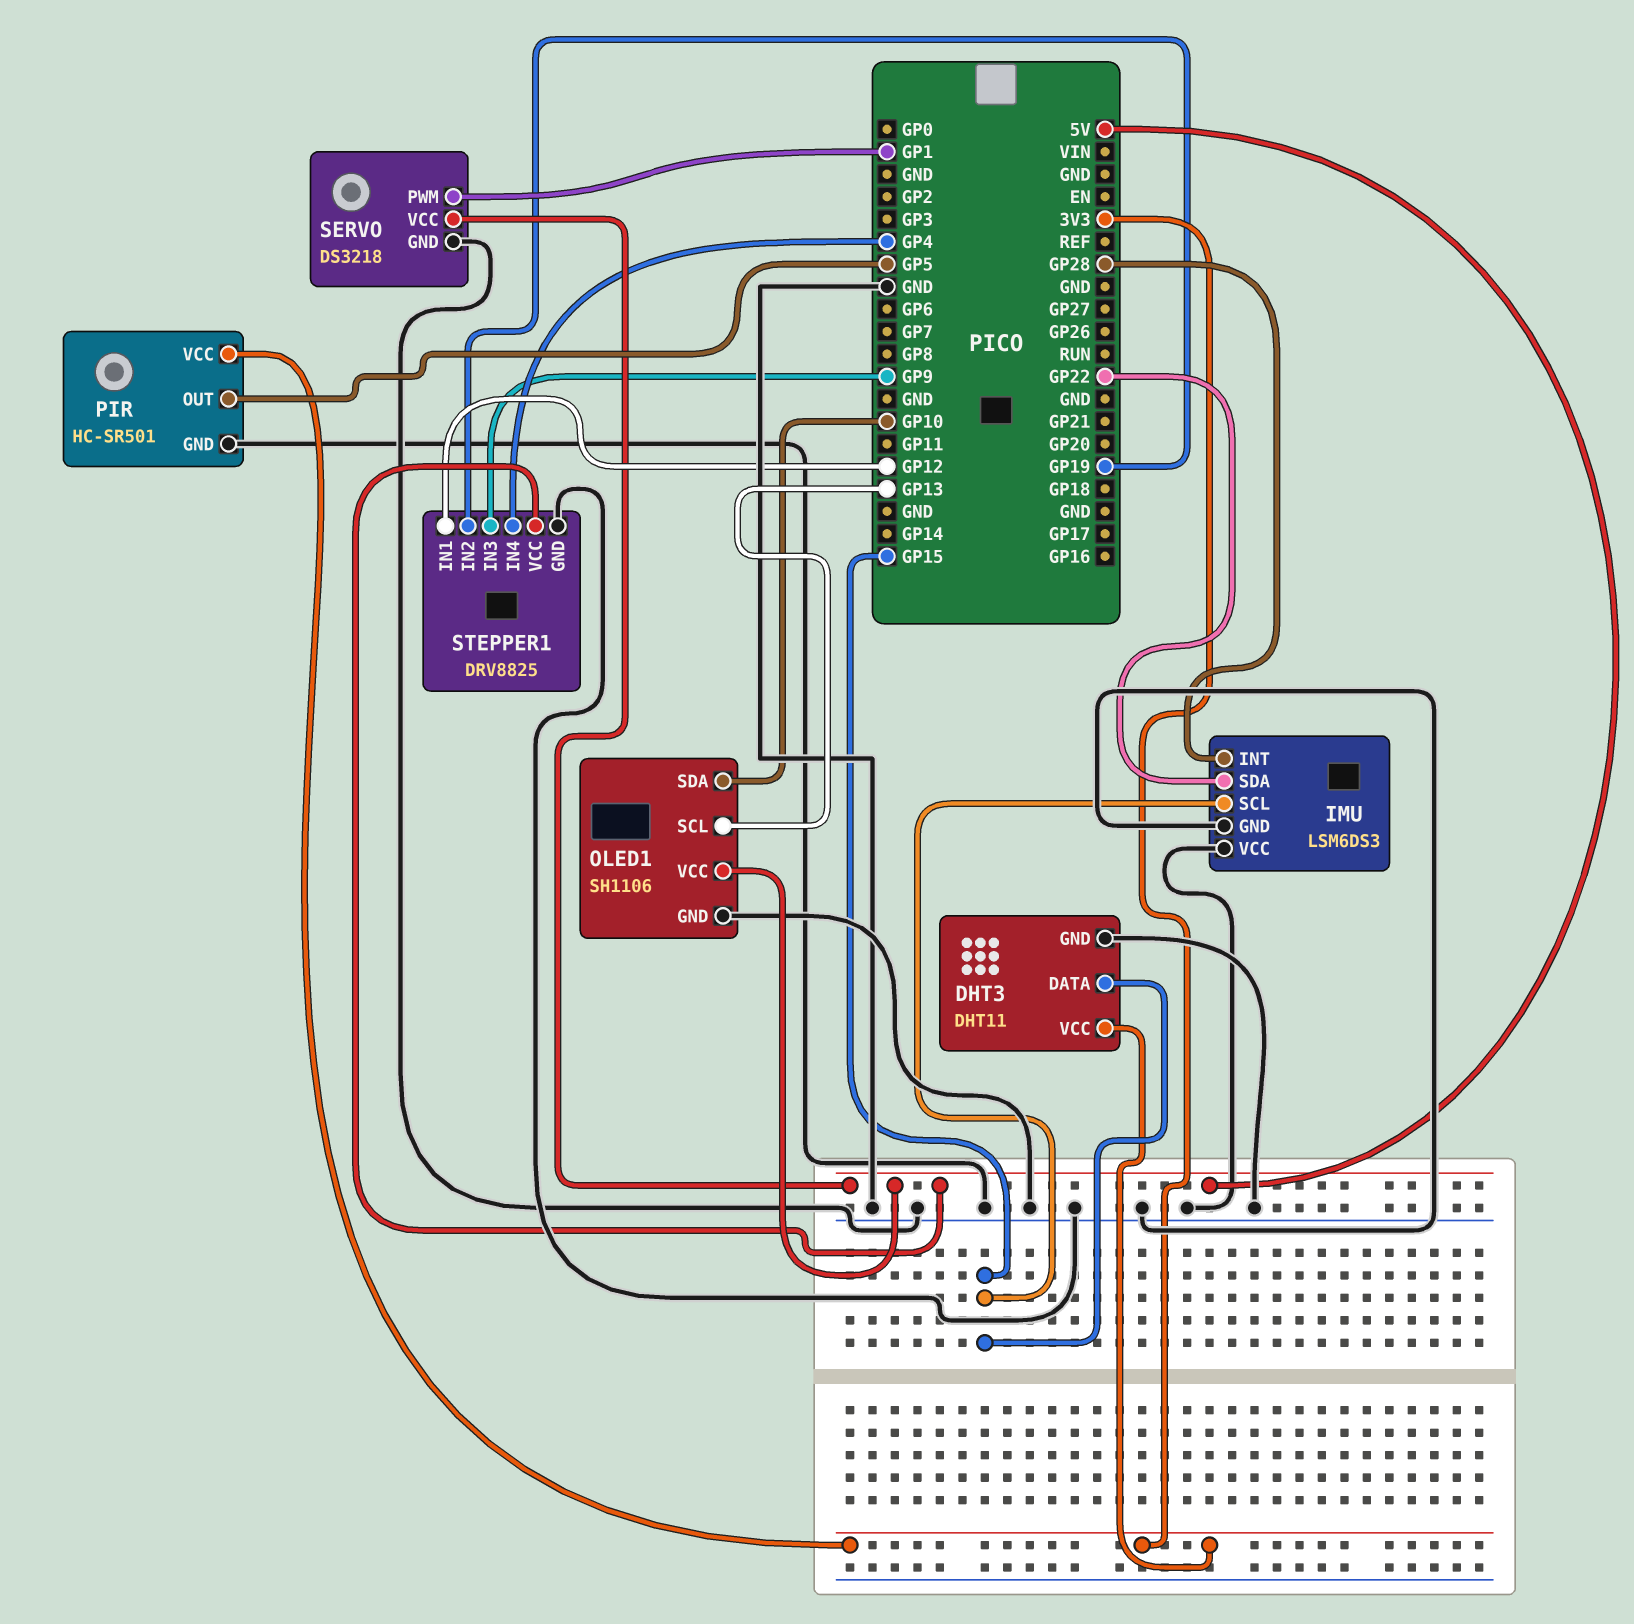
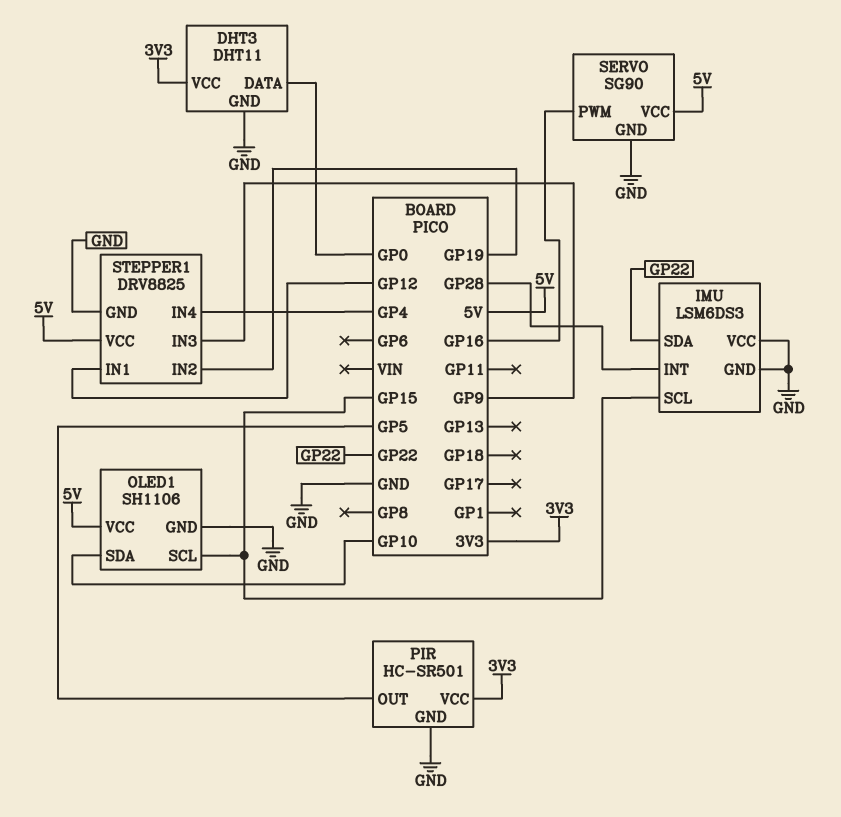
DHT3 pin DATA: GP15 -> GP0
OLED1 pin SCL: GP13 -> GP15
SERVO: DS3218 -> SG90
SERVO pin PWM: GP1 -> GP16

